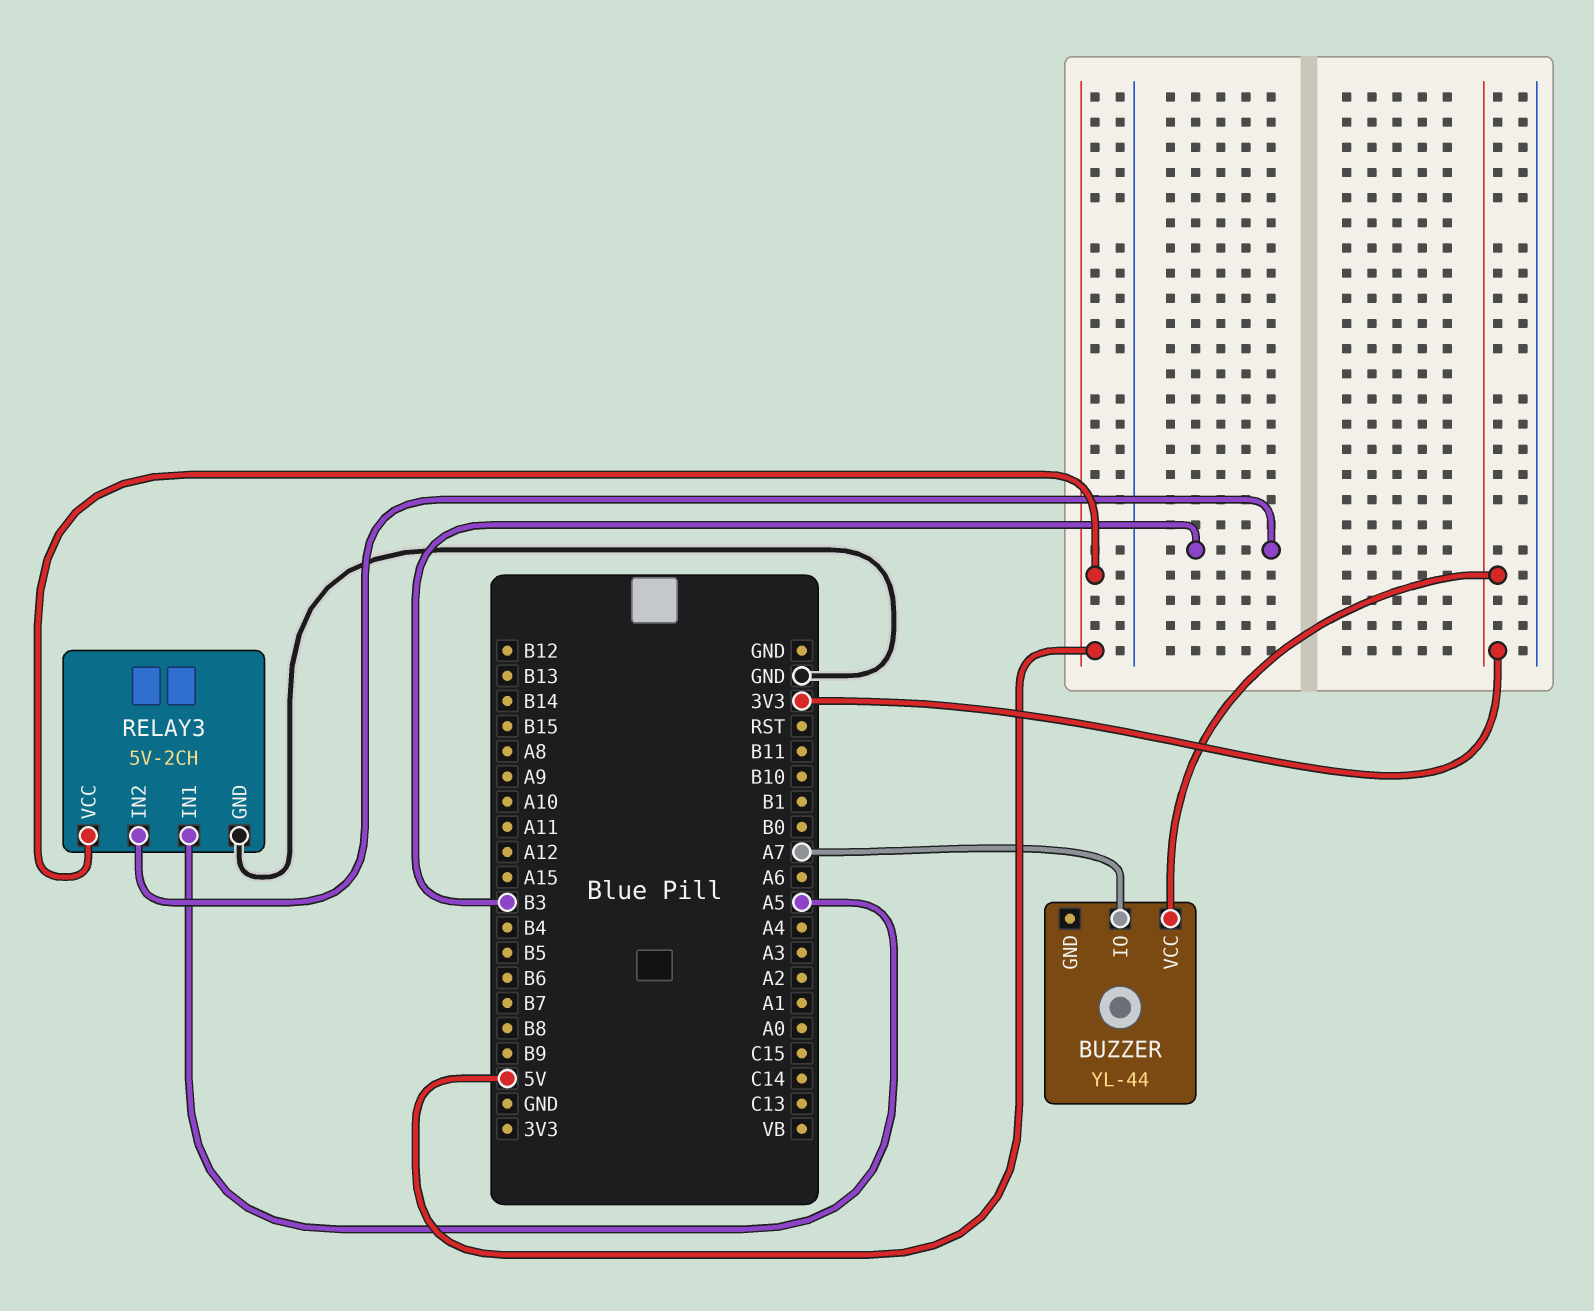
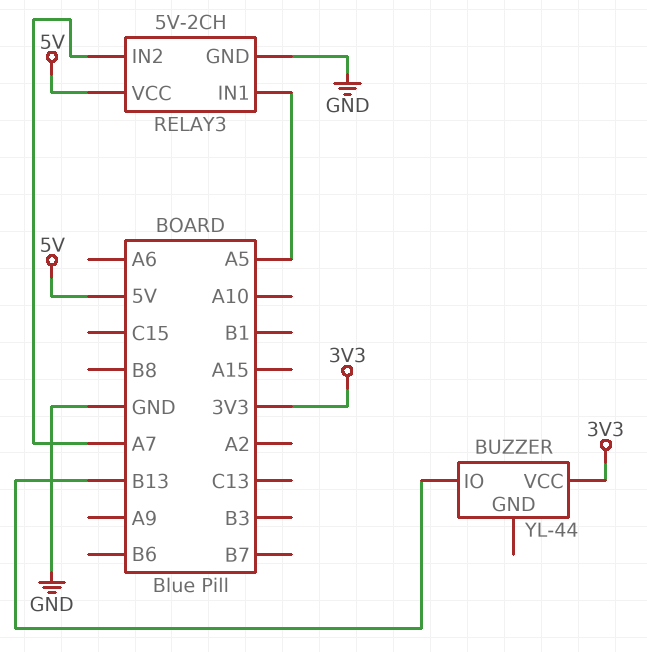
BUZZER pin IO: A7 -> B13
RELAY3 pin IN2: B3 -> A7

